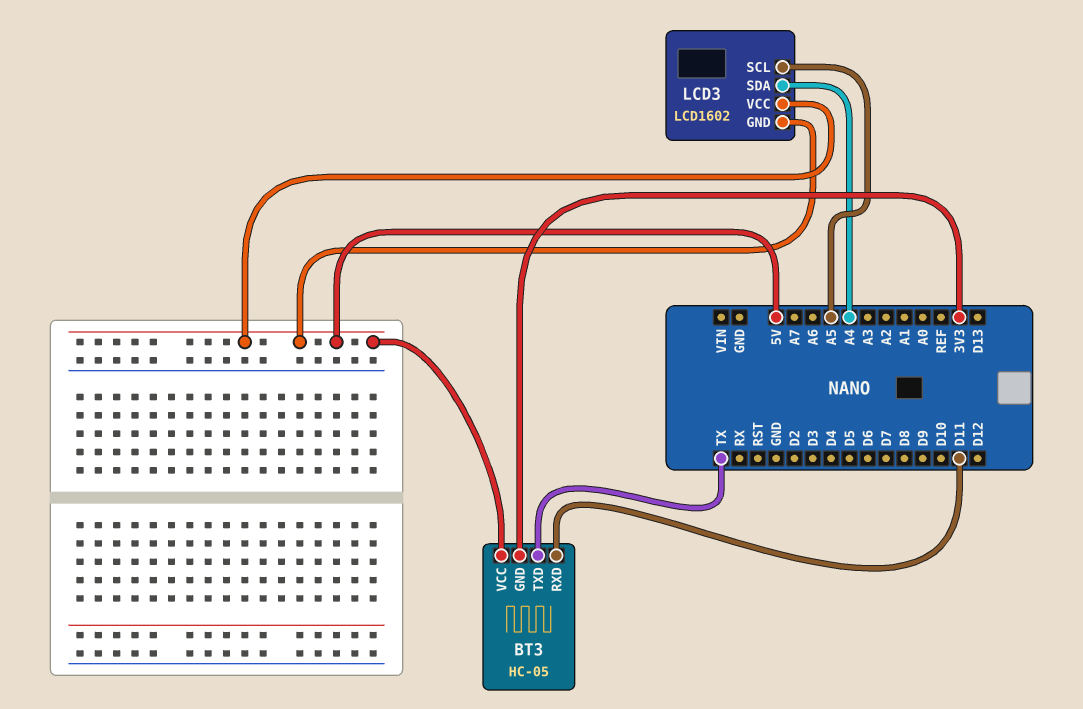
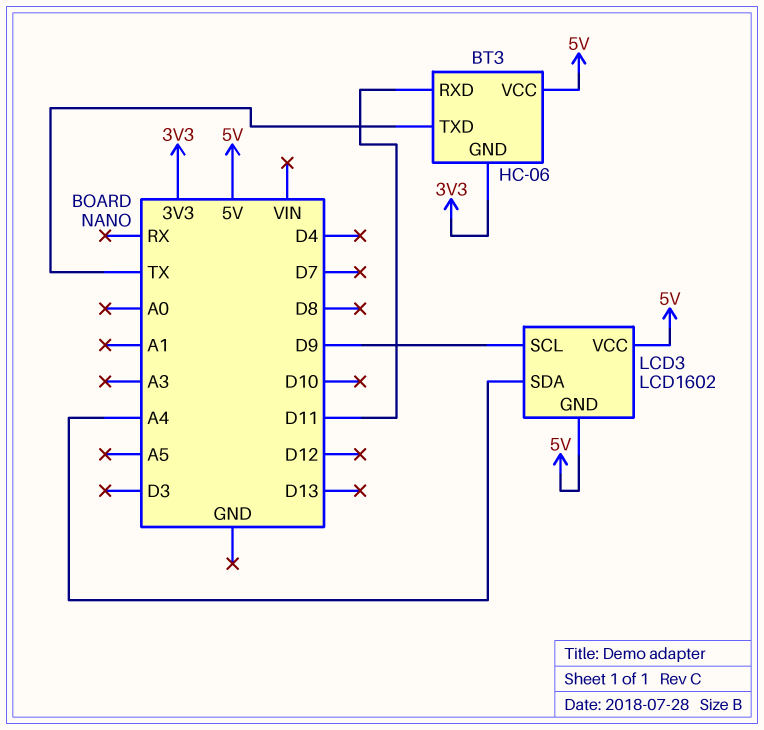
BT3: HC-05 -> HC-06
LCD3 pin SCL: A5 -> D9

